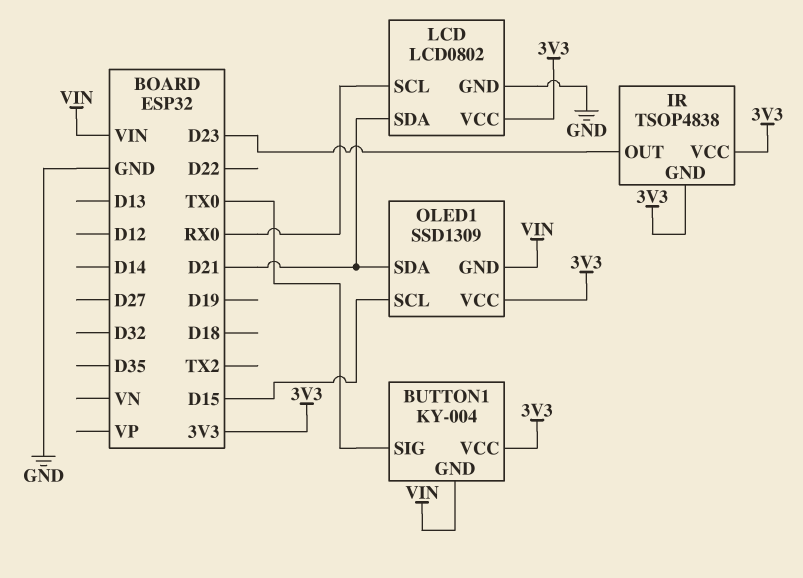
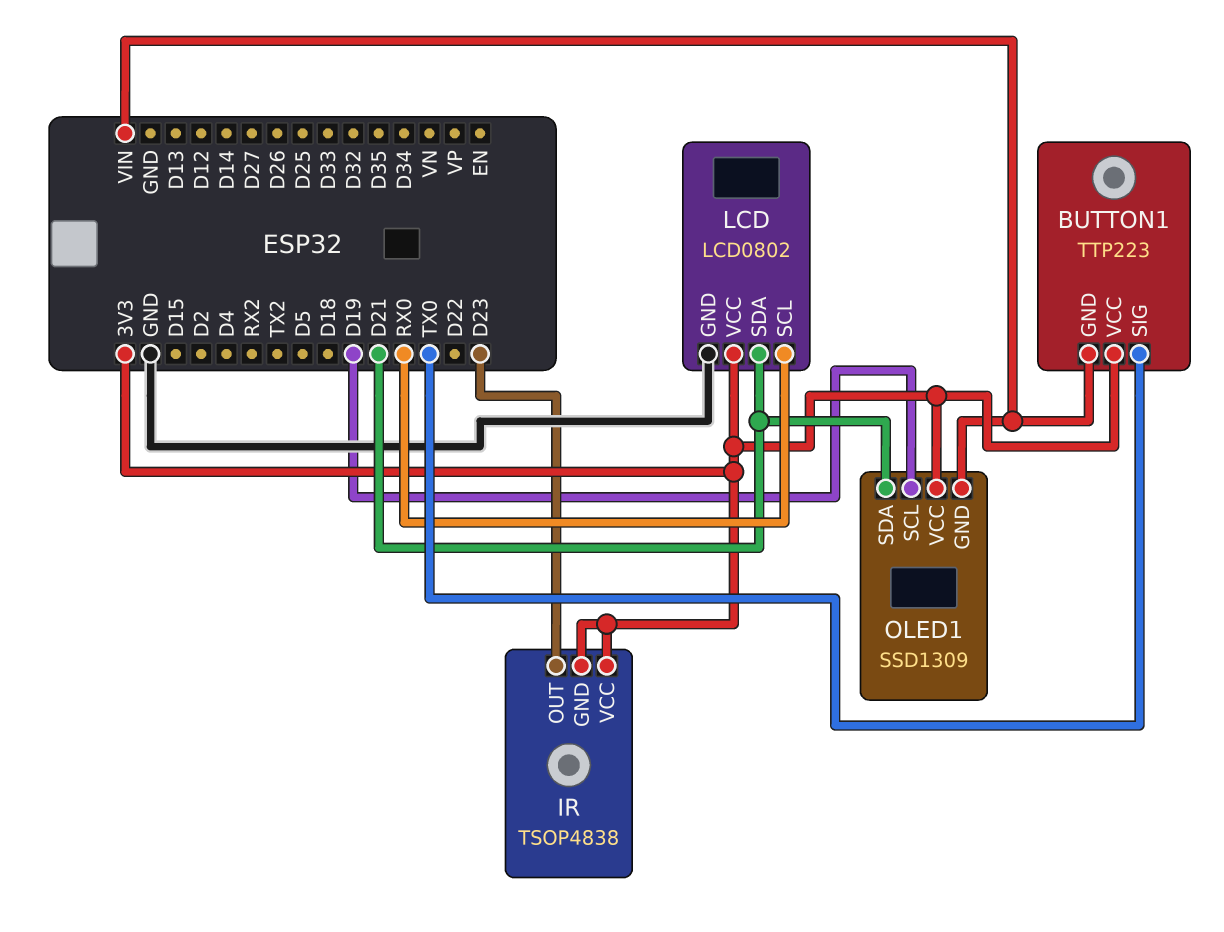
BUTTON1: KY-004 -> TTP223
OLED1 pin SCL: D15 -> D19

